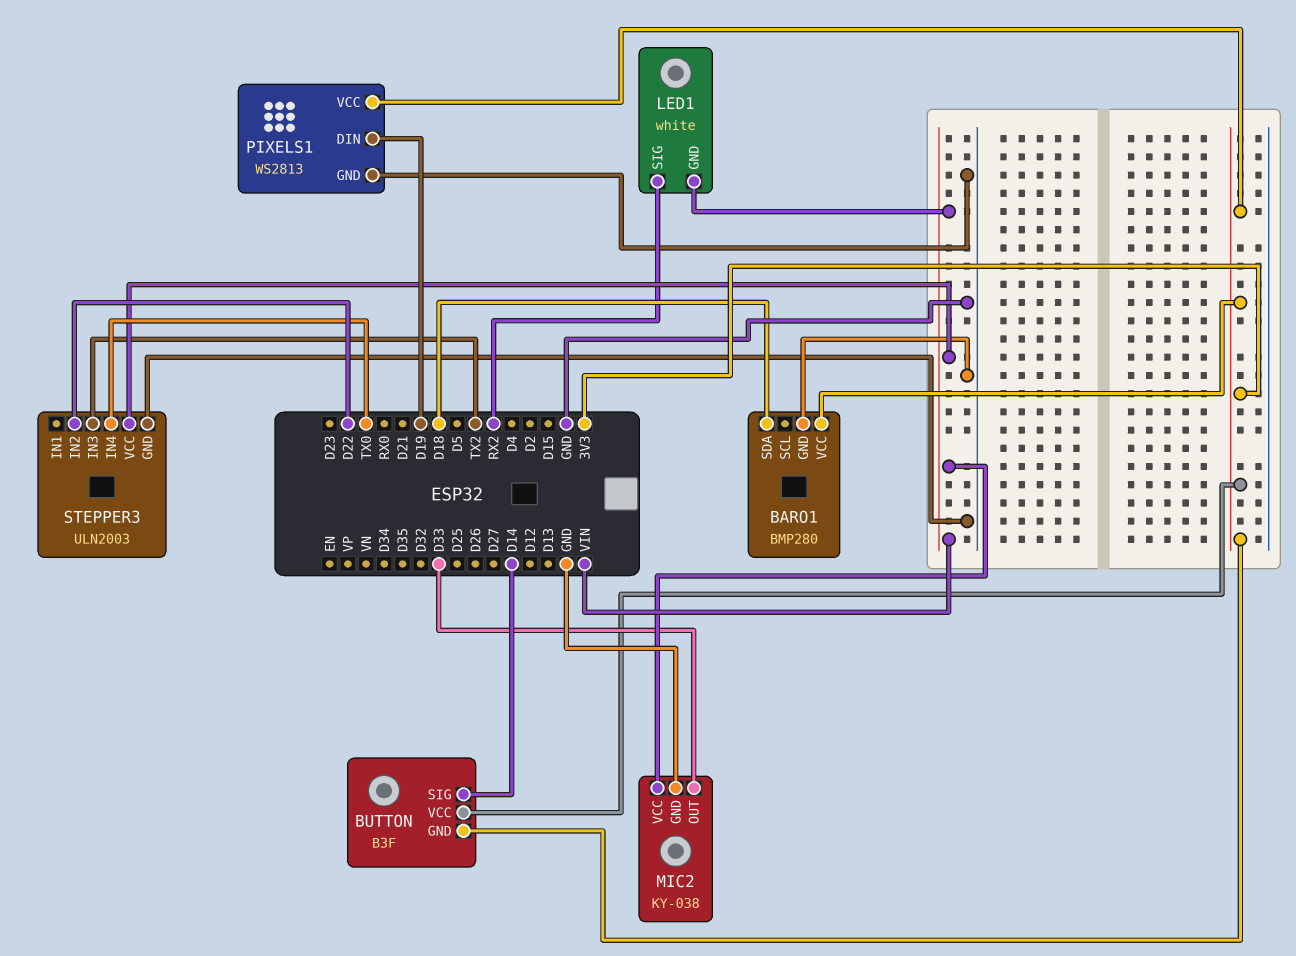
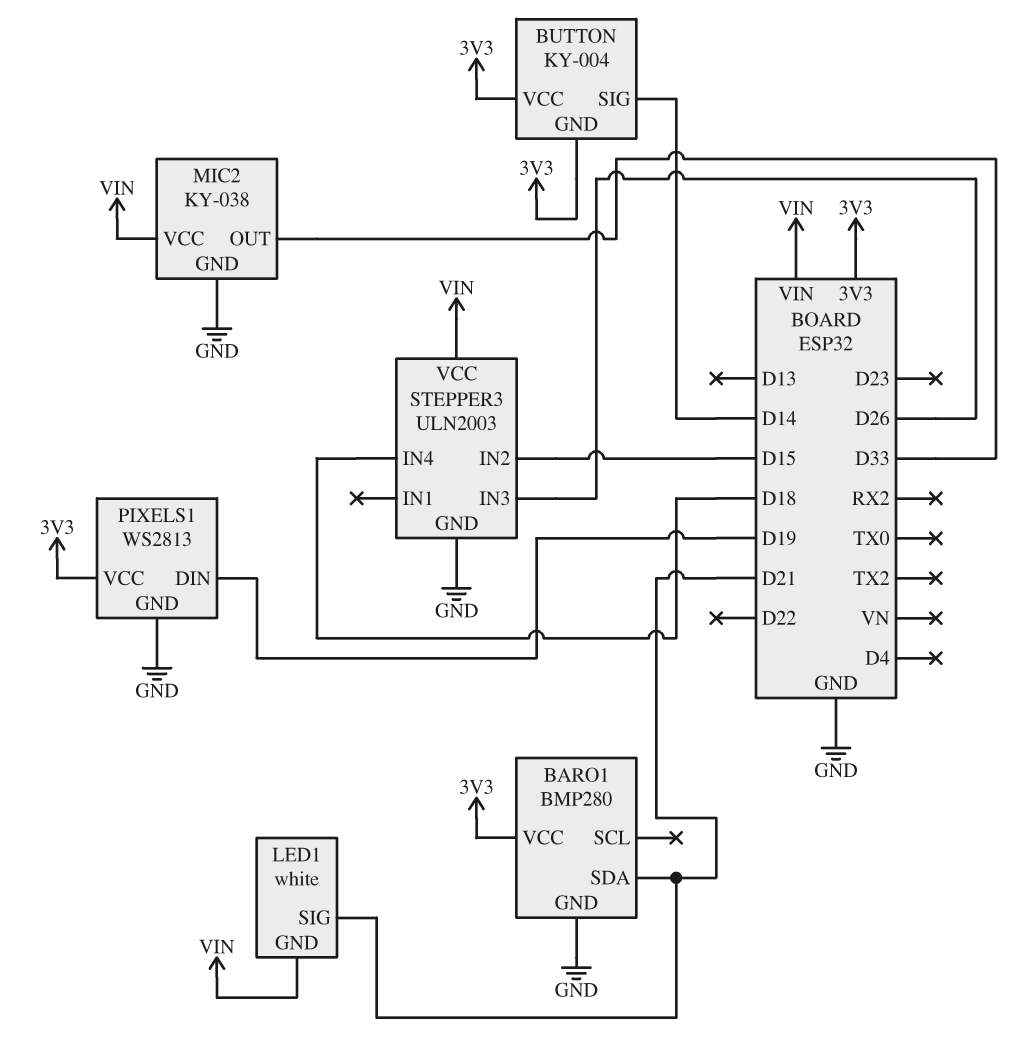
BARO1 pin SDA: D18 -> D21
BUTTON: B3F -> KY-004
LED1 pin SIG: RX2 -> D21
STEPPER3 pin IN2: D22 -> D15
STEPPER3 pin IN3: TX2 -> D26
STEPPER3 pin IN4: TX0 -> D18

